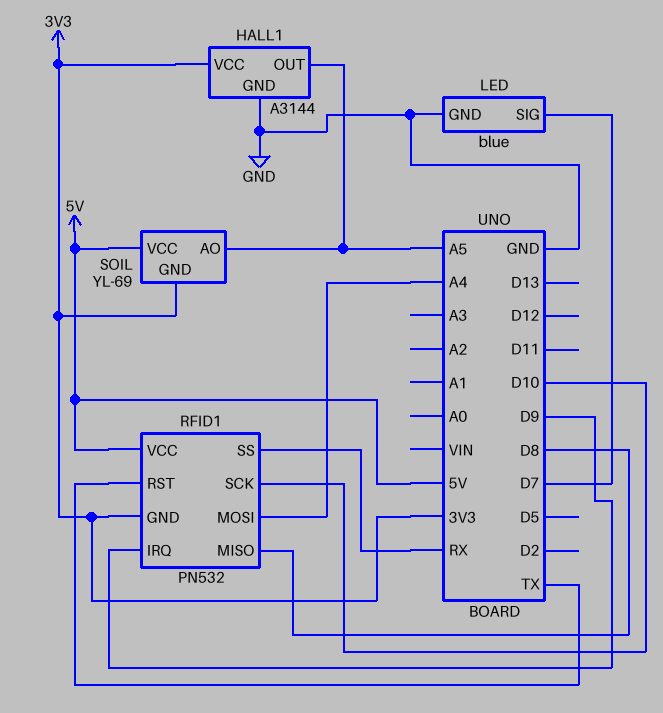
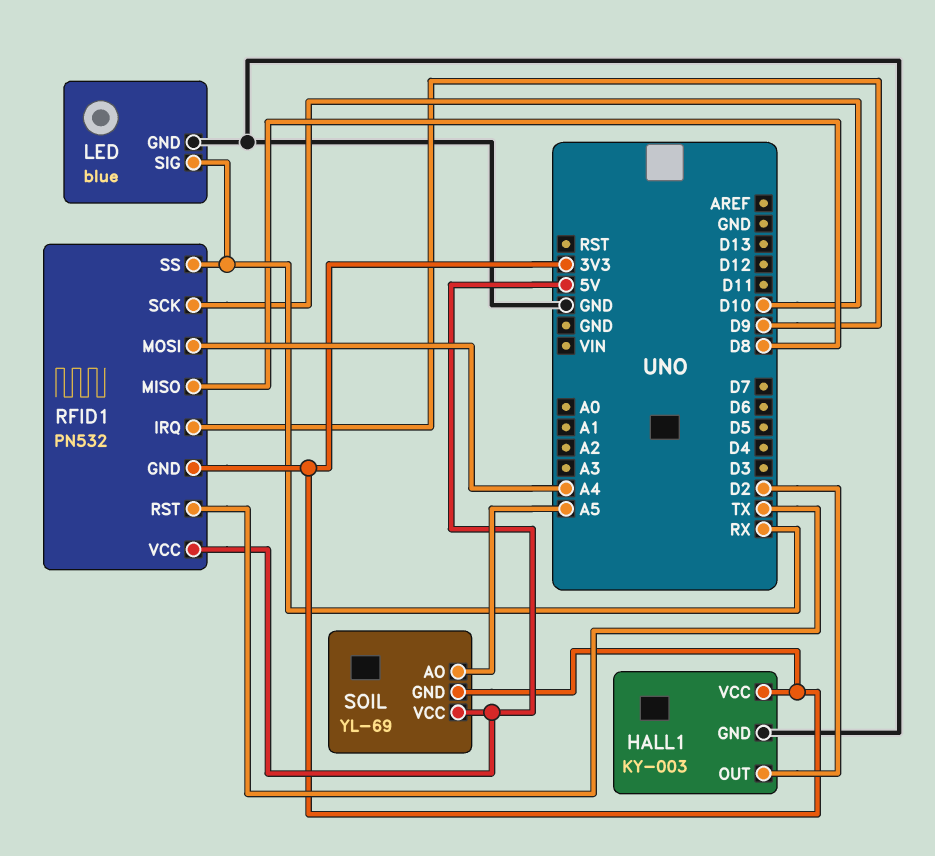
HALL1: A3144 -> KY-003
HALL1 pin OUT: A5 -> D2
LED pin SIG: D7 -> RX

